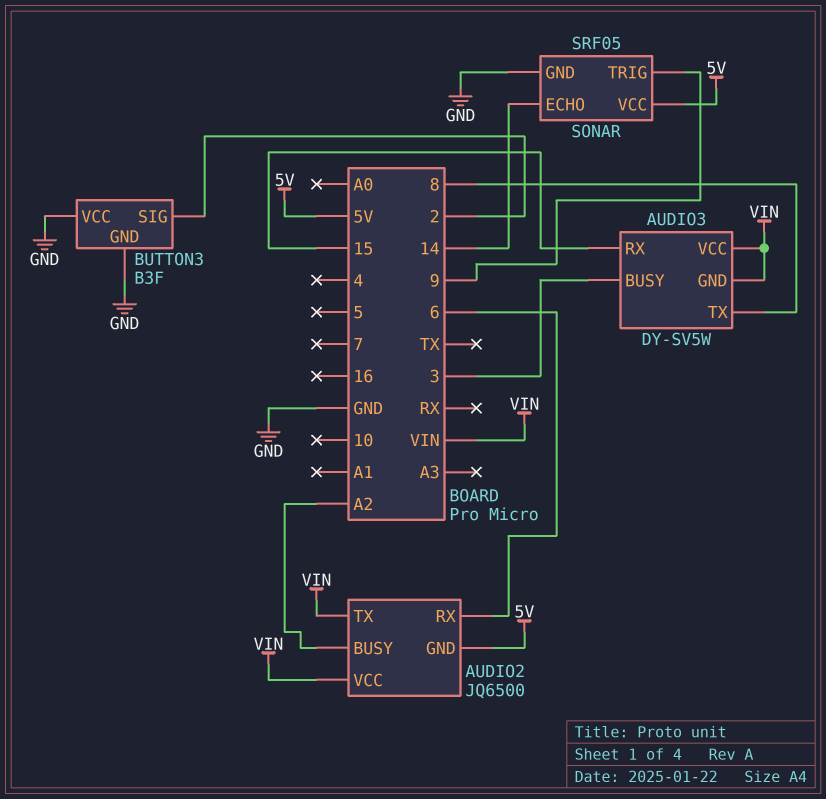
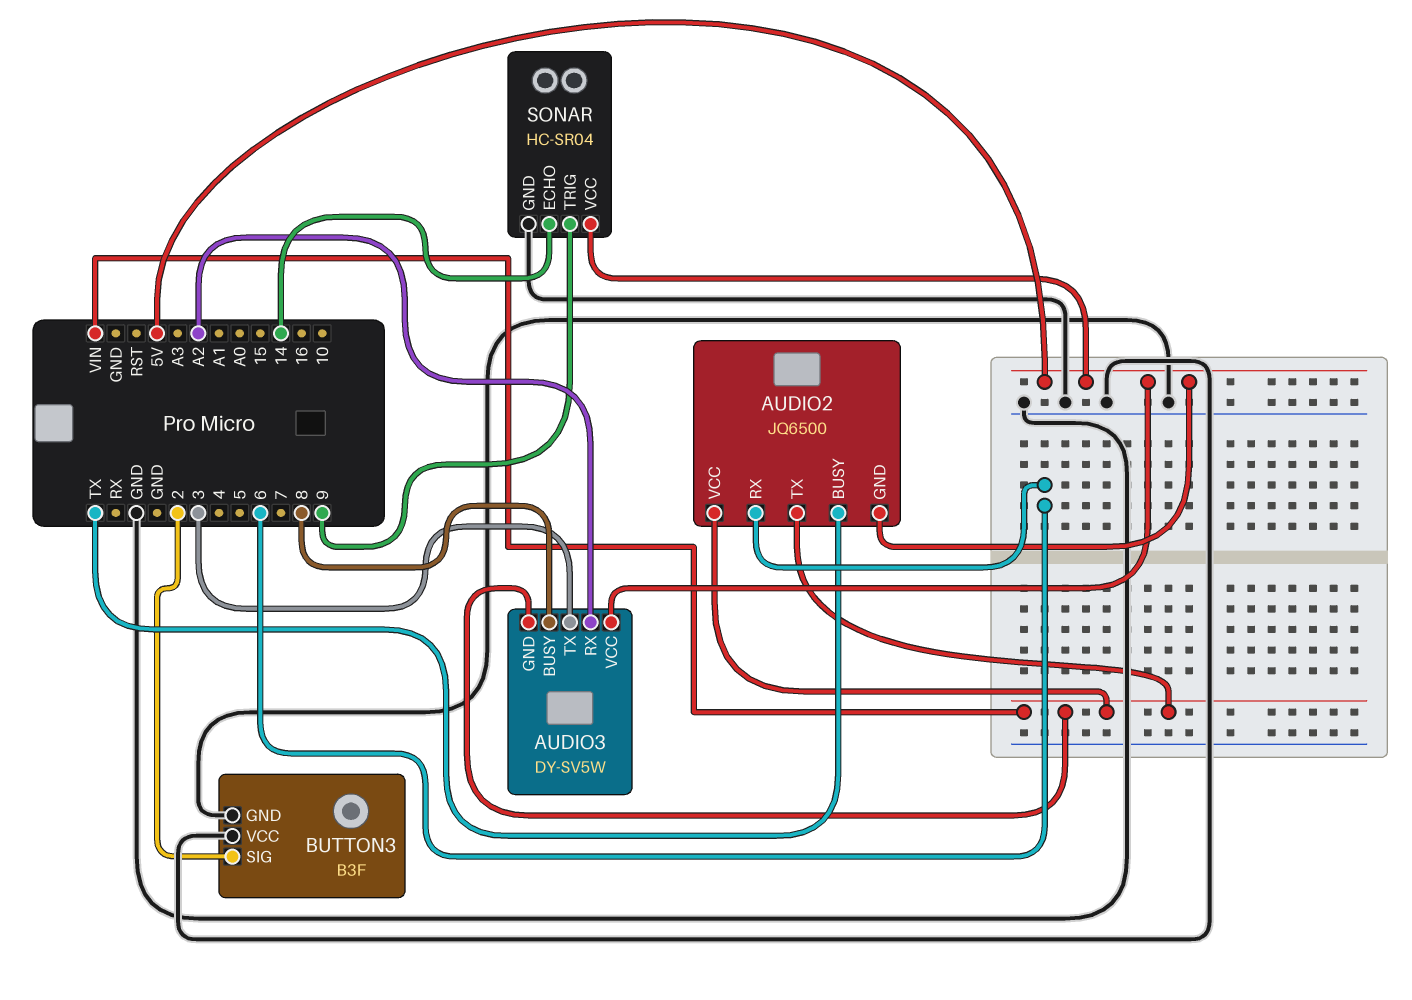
AUDIO2 pin BUSY: A2 -> TX
AUDIO3 pin BUSY: 3 -> 8
AUDIO3 pin RX: 15 -> A2
AUDIO3 pin TX: 8 -> 3
AUDIO3 pin VCC: VIN -> 5V
SONAR: SRF05 -> HC-SR04

